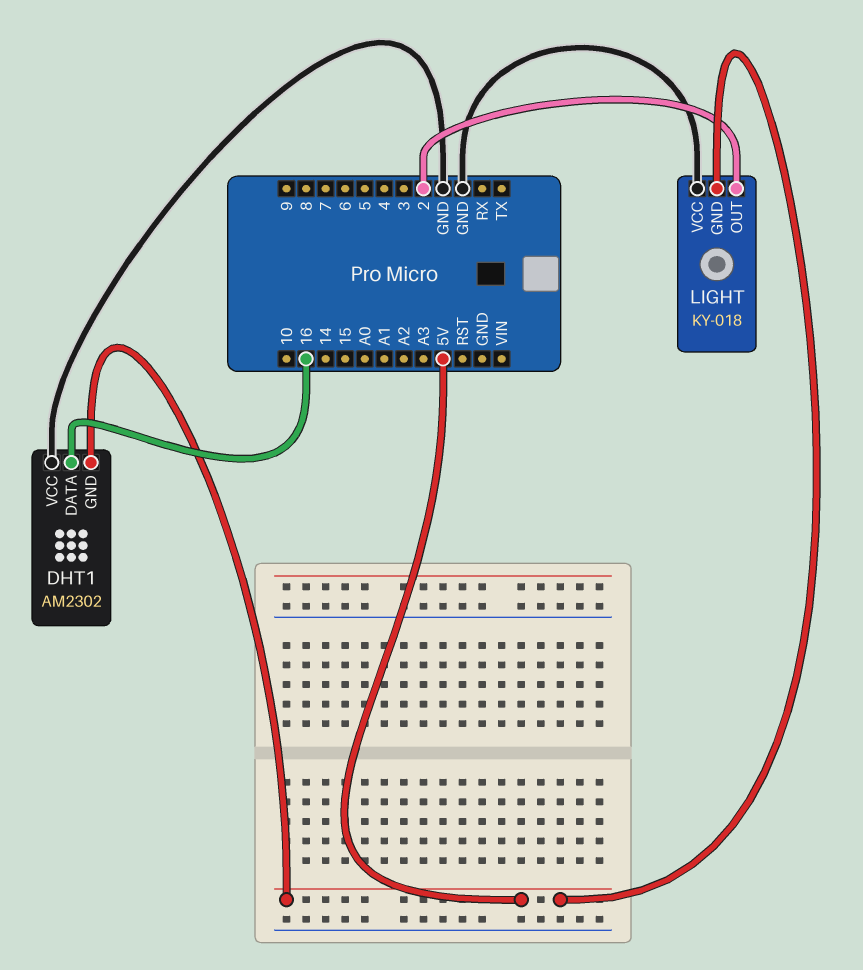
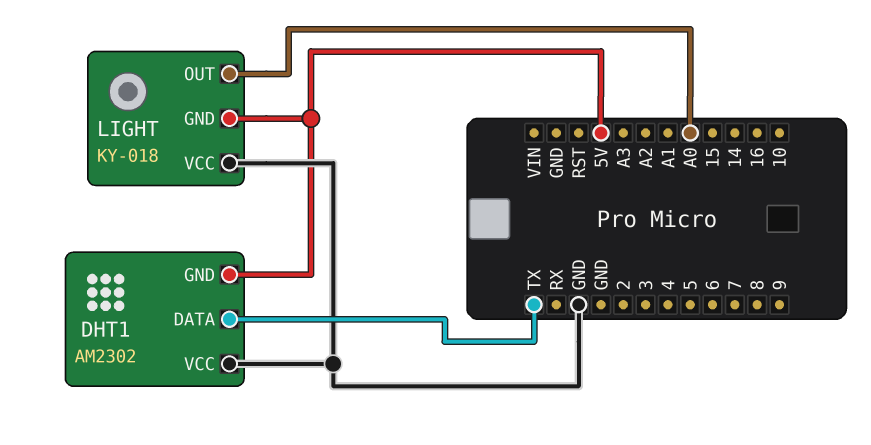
DHT1 pin DATA: 16 -> TX
LIGHT pin OUT: 2 -> A0

